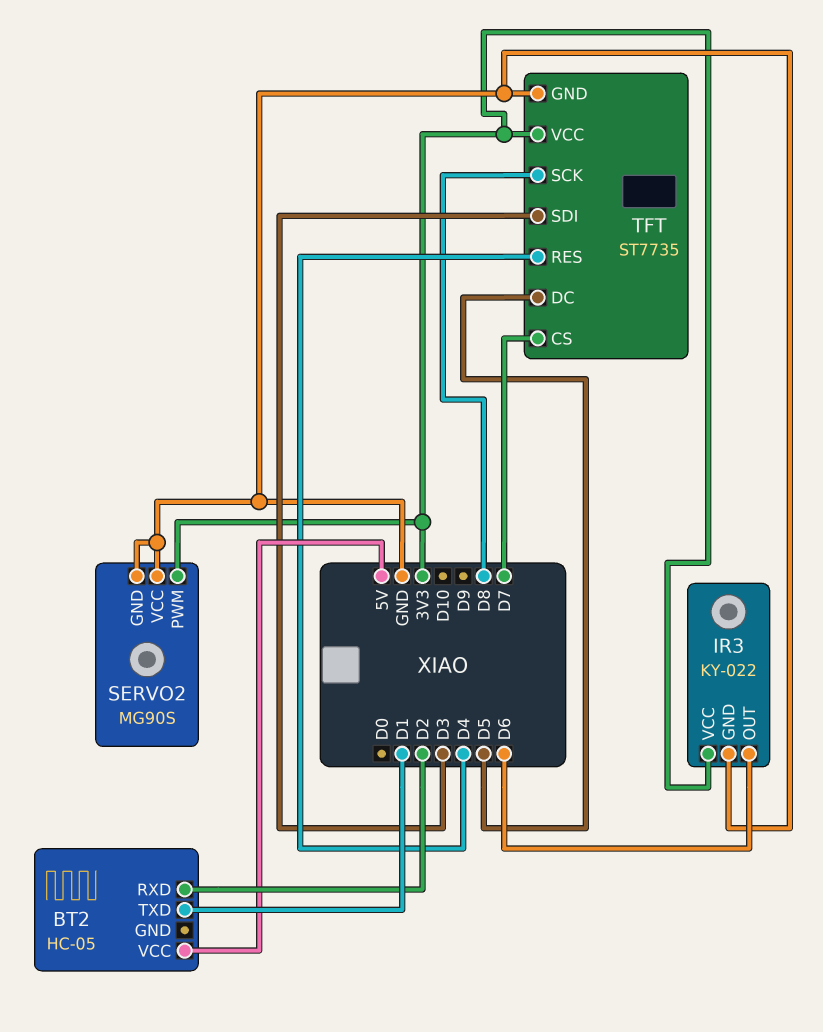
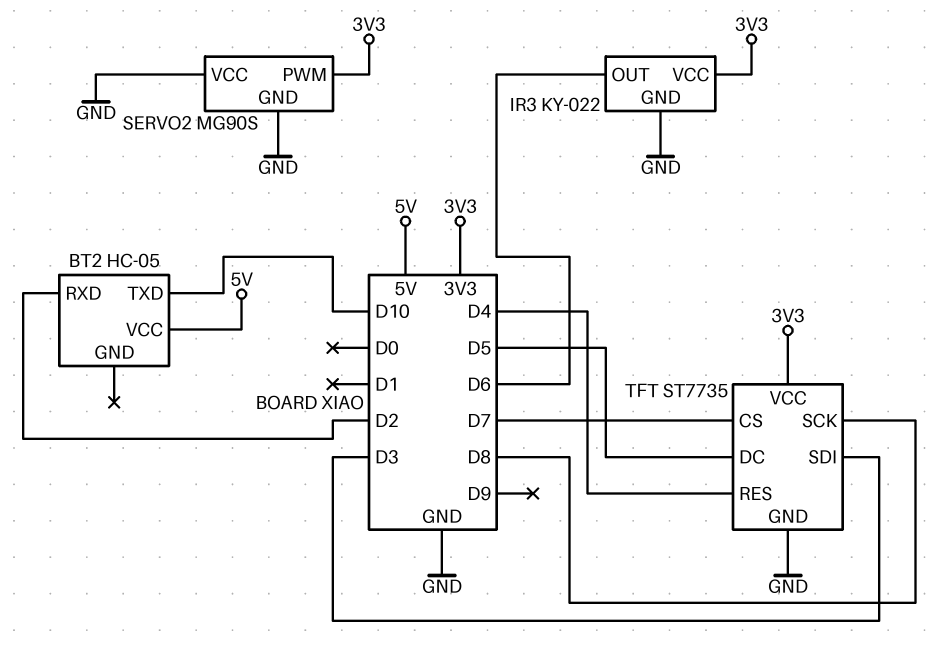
BT2 pin TXD: D1 -> D10

